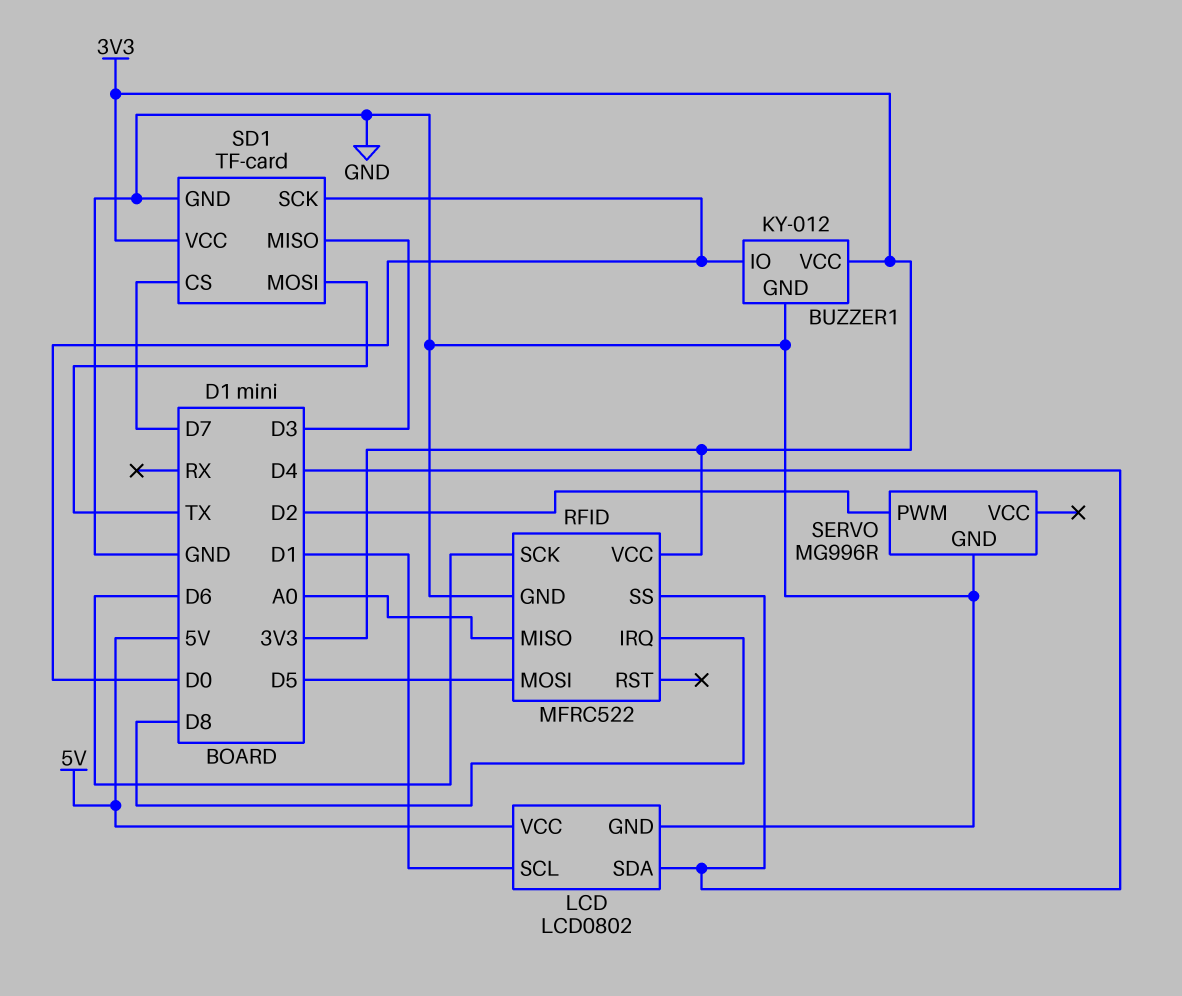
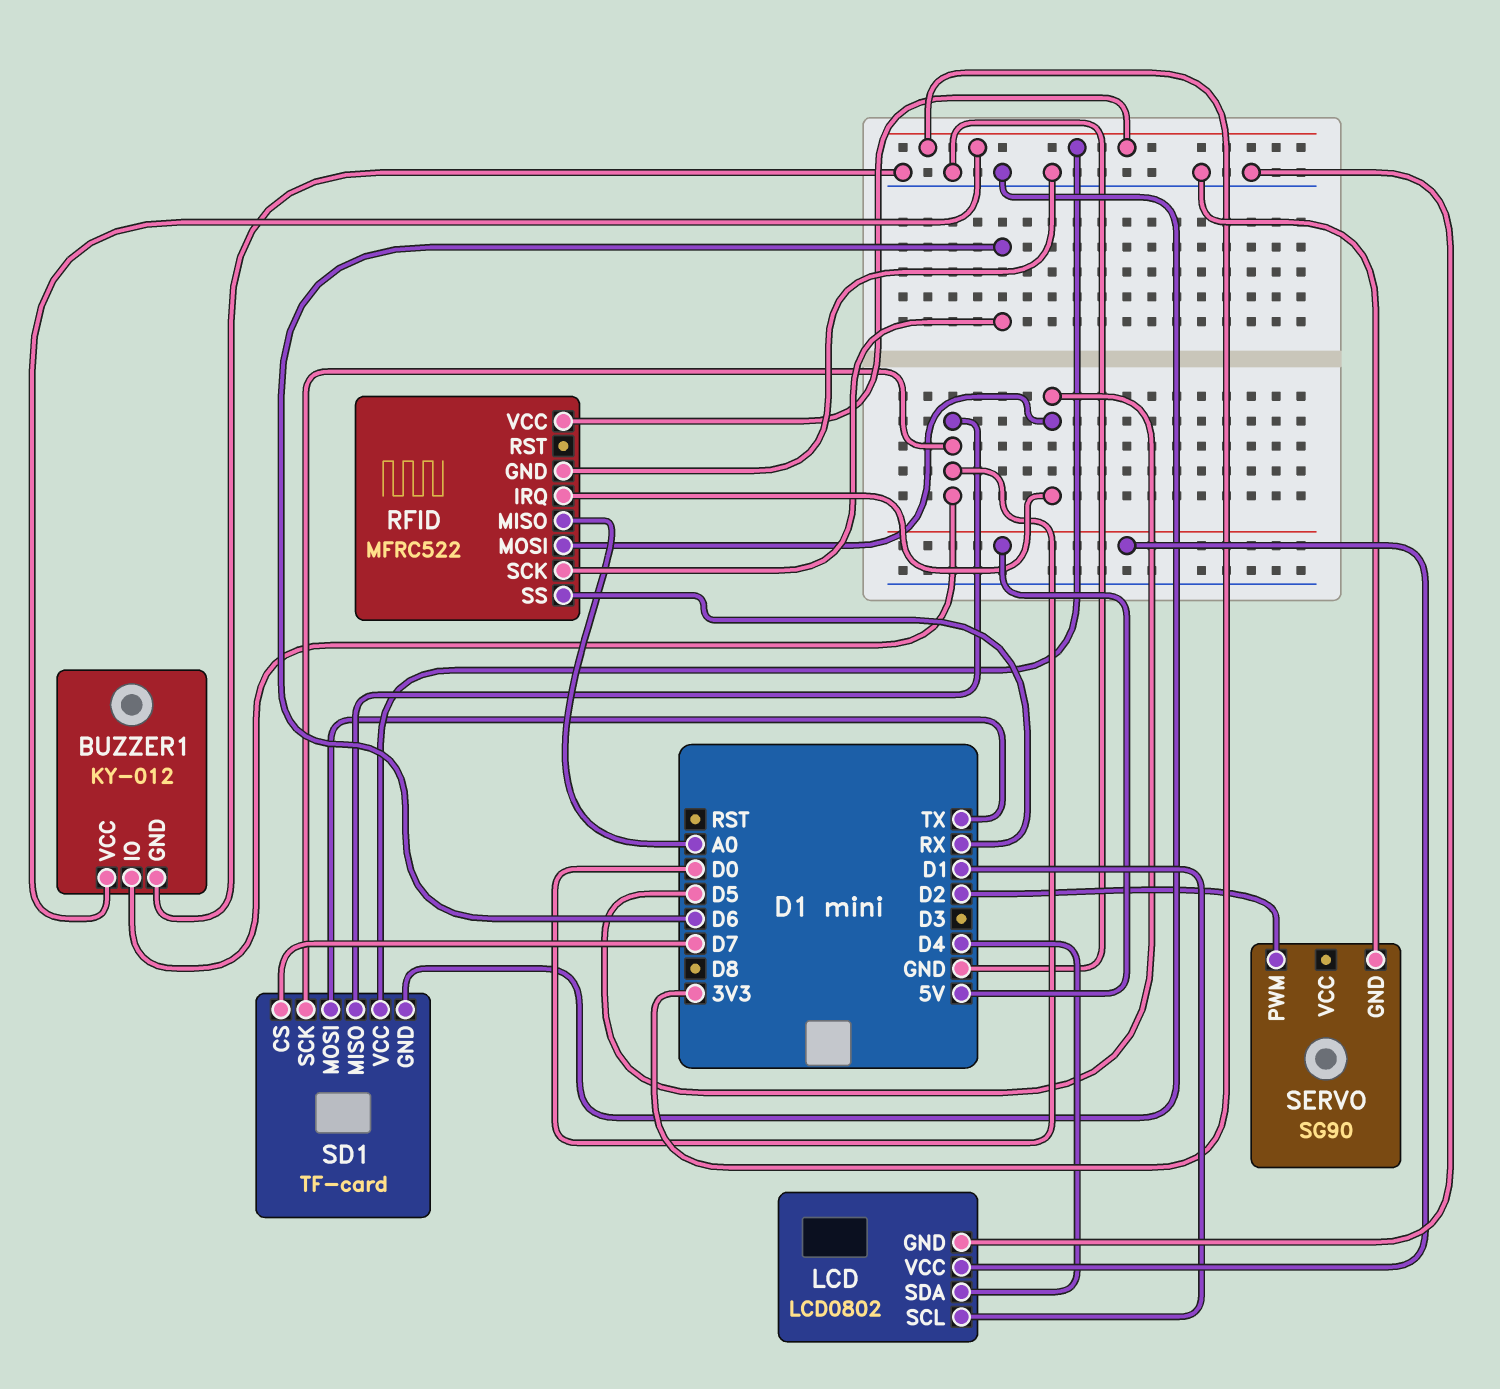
RFID pin IRQ: D8 -> D5
RFID pin SS: D4 -> RX
SD1 pin MISO: D3 -> D0
SERVO: MG996R -> SG90

